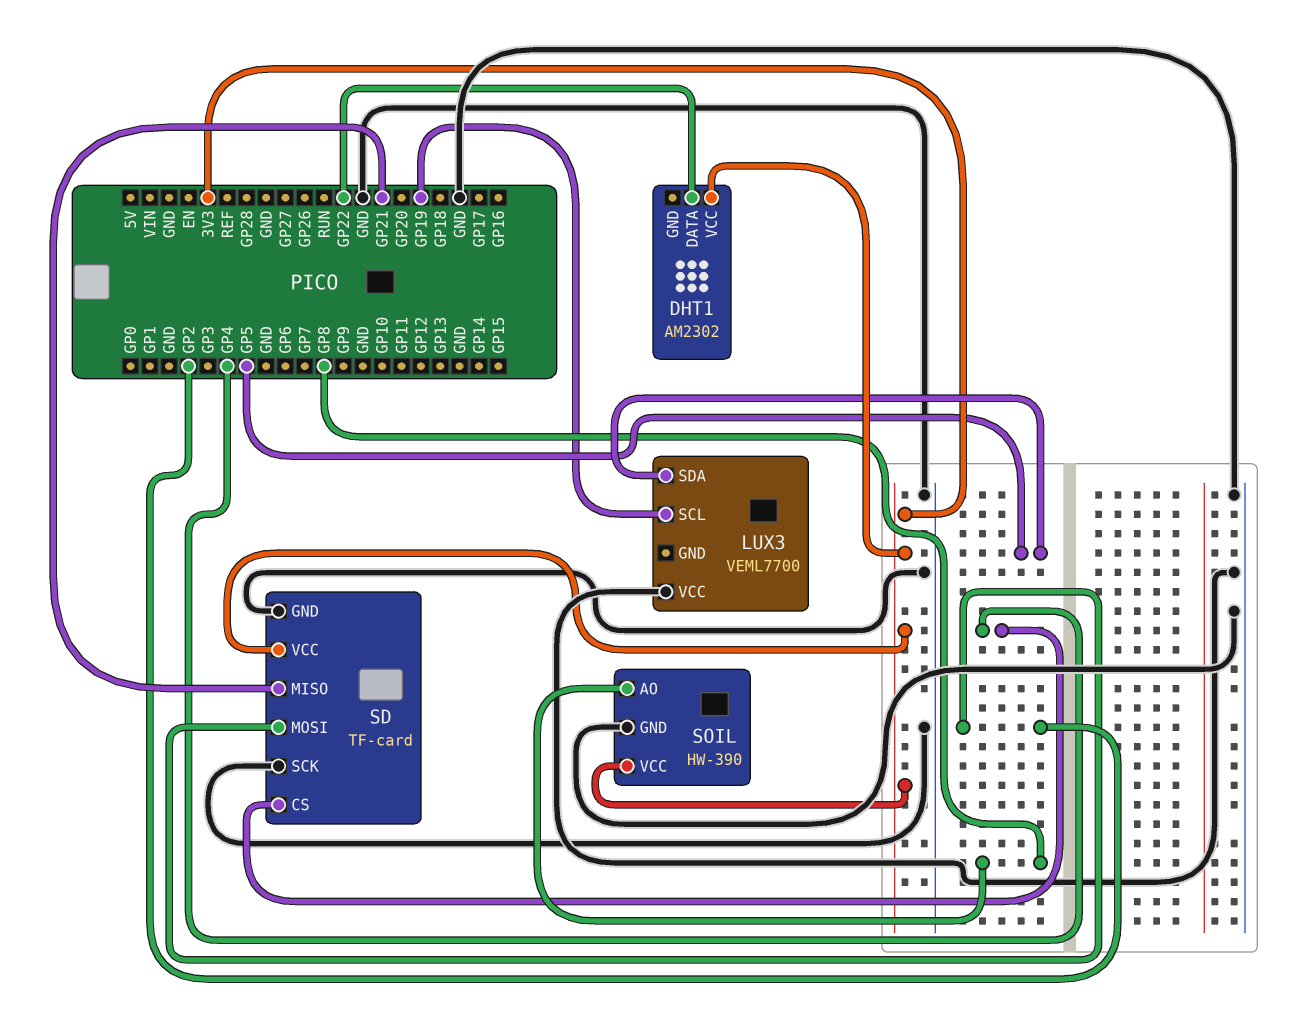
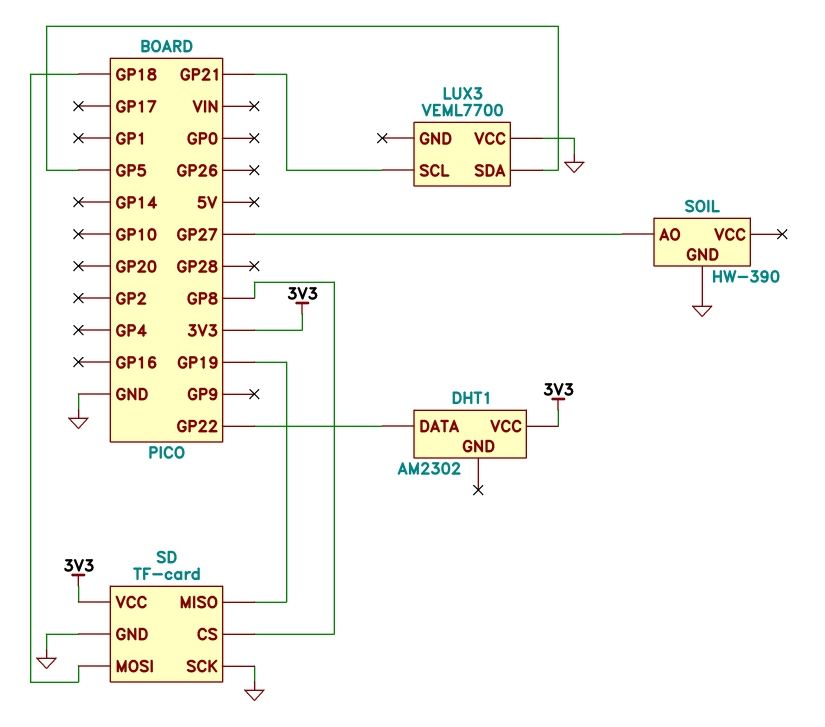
LUX3 pin SCL: GP19 -> GP21
SD pin CS: GP4 -> GP8
SD pin MISO: GP21 -> GP19
SD pin MOSI: GP2 -> GP18
SOIL pin AO: GP8 -> GP27
SOIL pin VCC: 3V3 -> none

